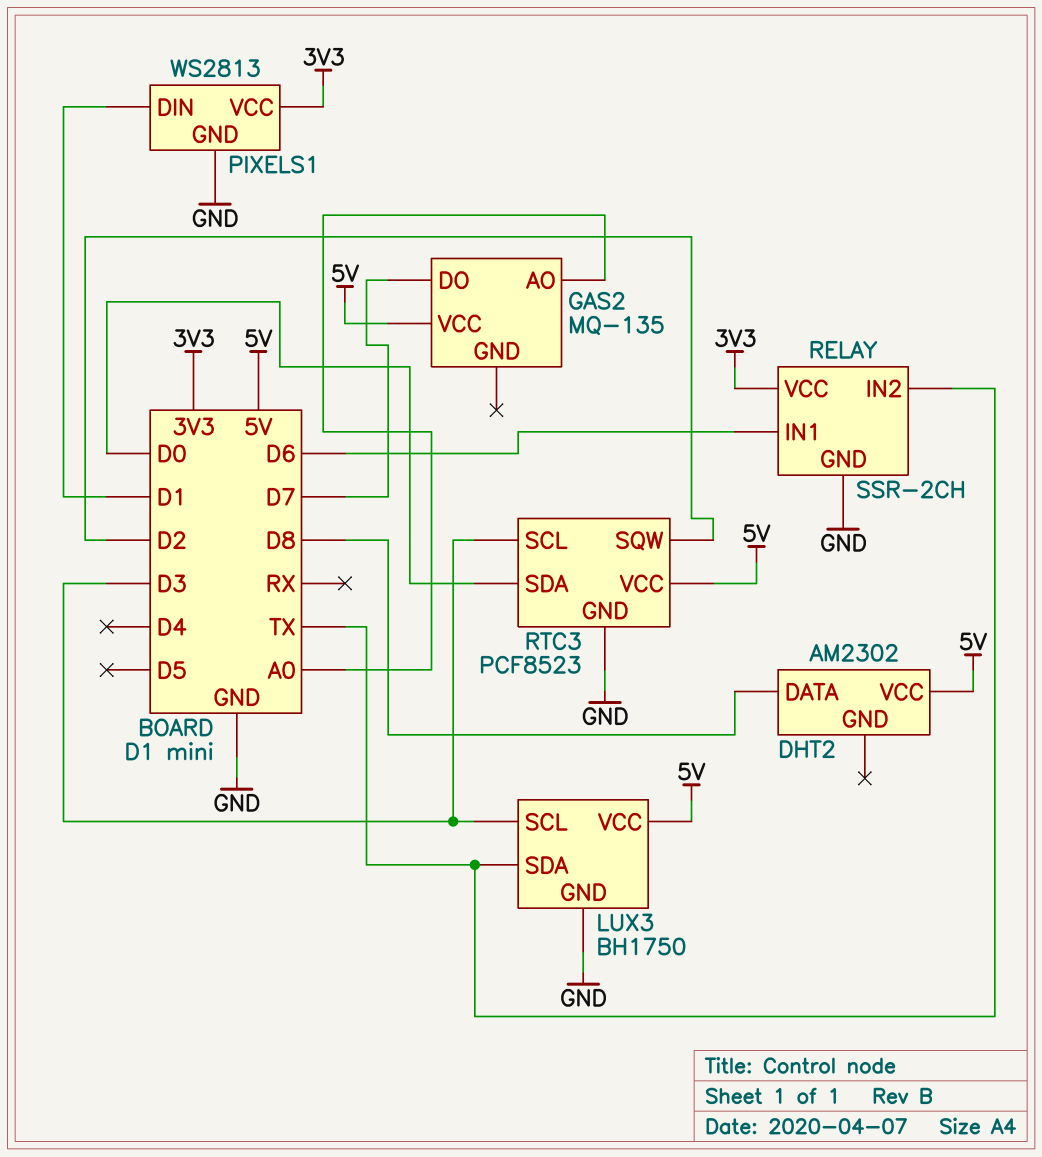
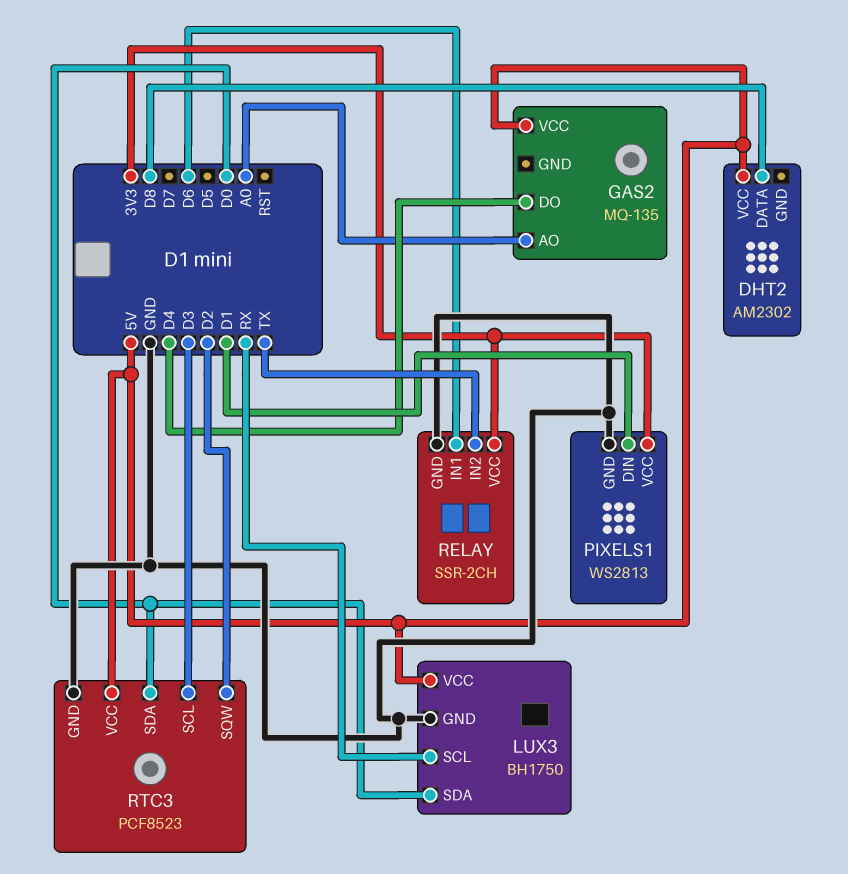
GAS2 pin DO: D7 -> D4
LUX3 pin SCL: D3 -> RX
LUX3 pin SDA: TX -> D0

